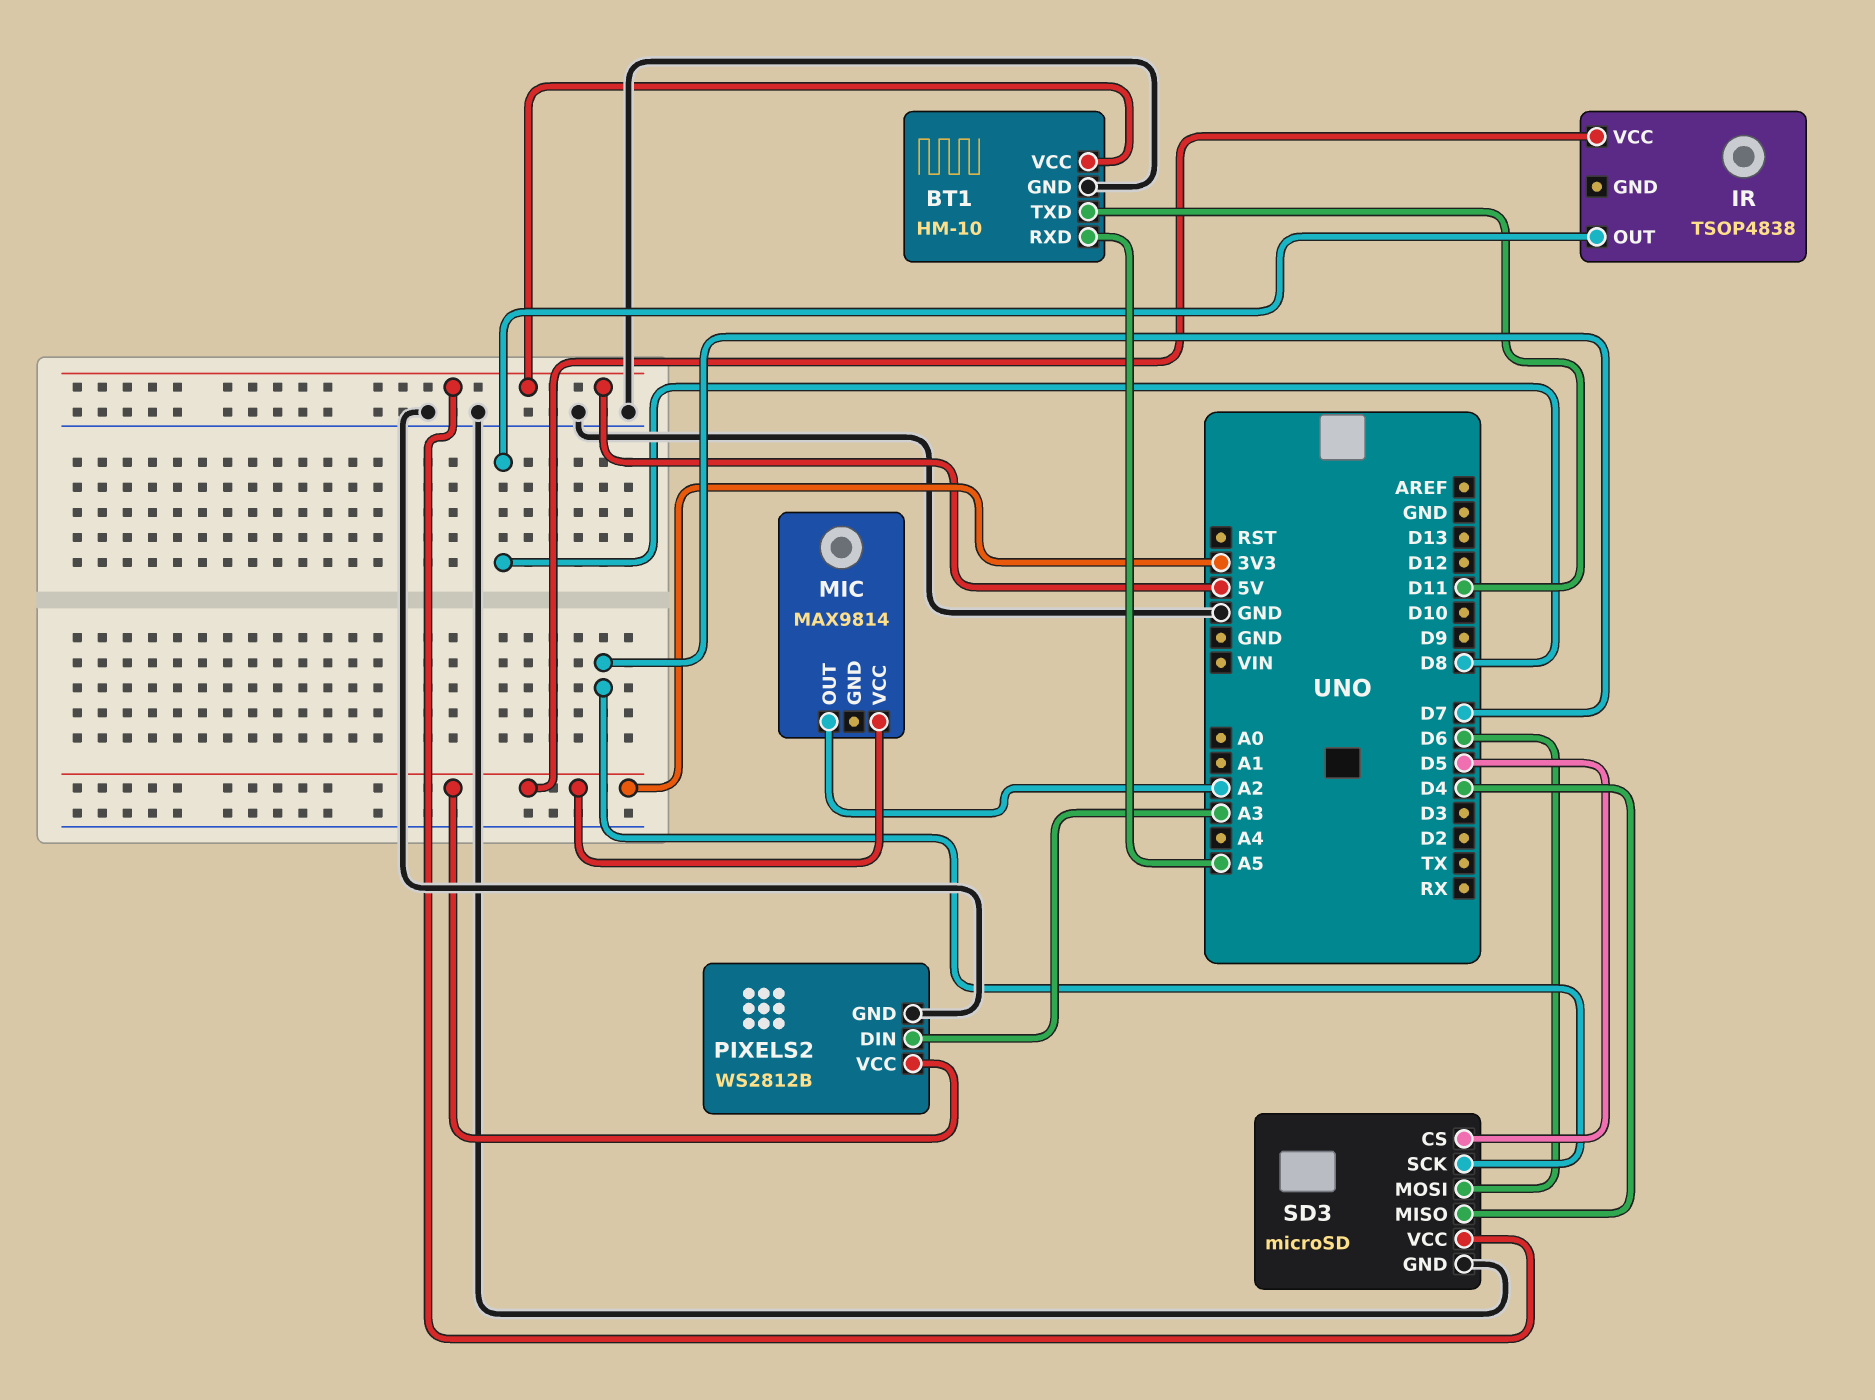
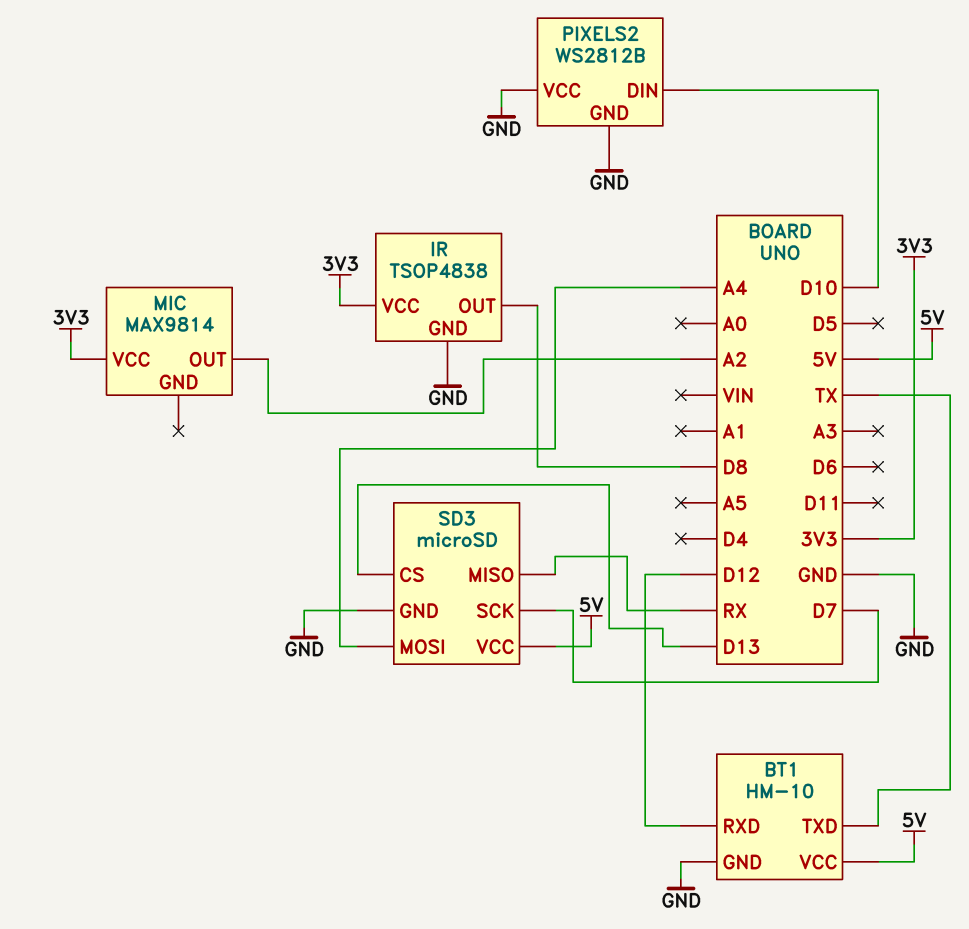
BT1 pin RXD: A5 -> D12
BT1 pin TXD: D11 -> TX
IR pin GND: none -> GND
PIXELS2 pin DIN: A3 -> D10
PIXELS2 pin VCC: 3V3 -> GND
SD3 pin CS: D5 -> D13
SD3 pin MISO: D4 -> RX
SD3 pin MOSI: D6 -> A4

